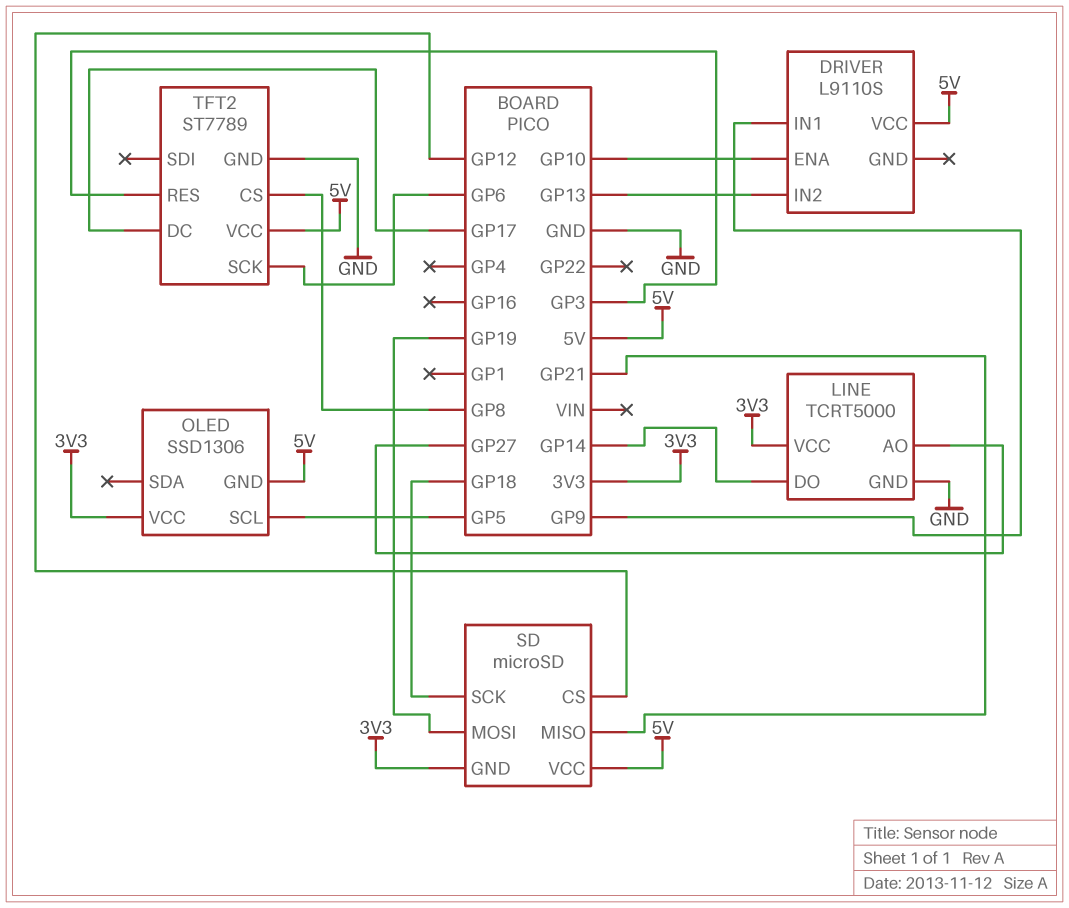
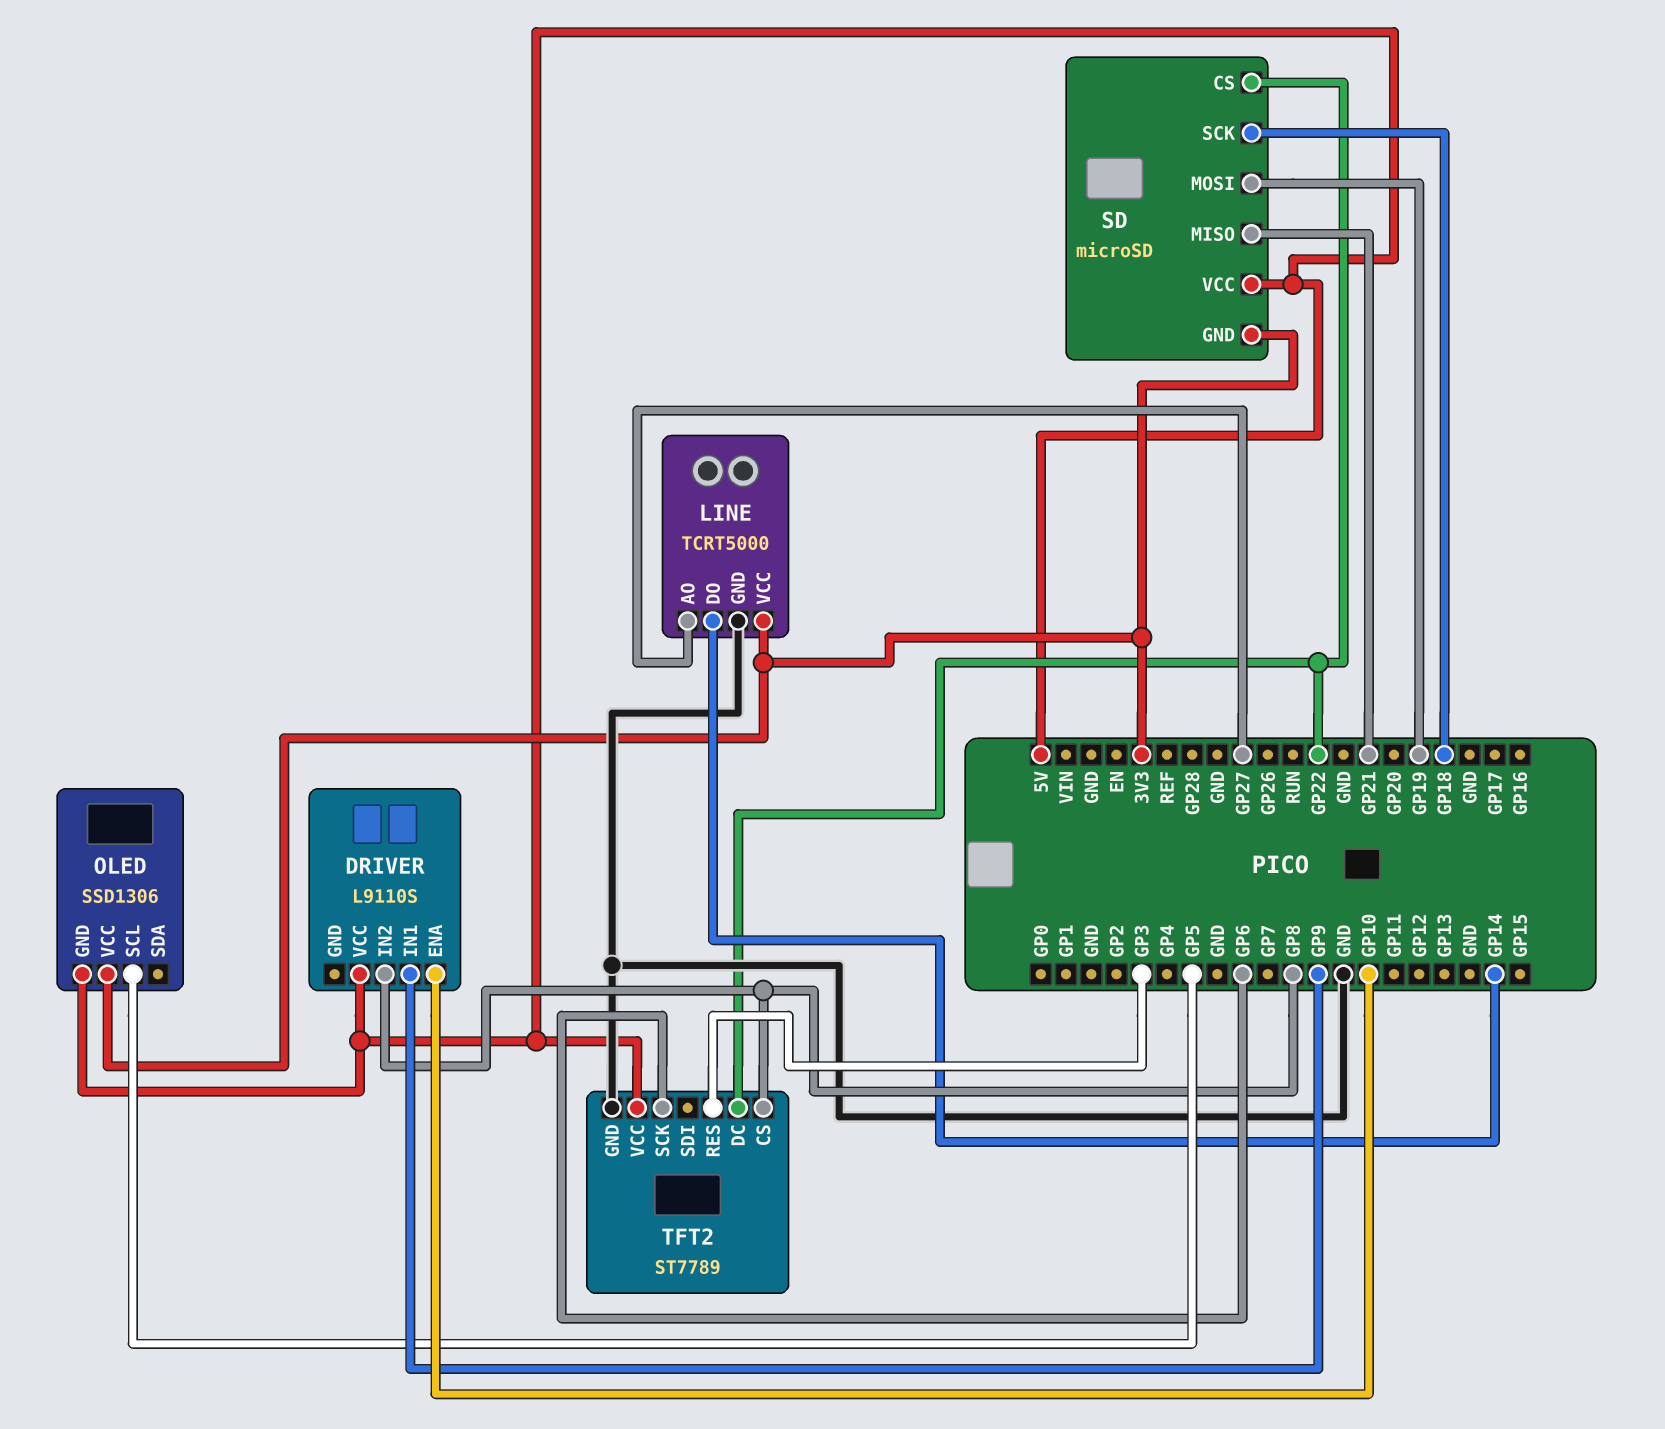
DRIVER pin IN2: GP13 -> GP8
SD pin CS: GP12 -> GP22
TFT2 pin DC: GP17 -> GP22

